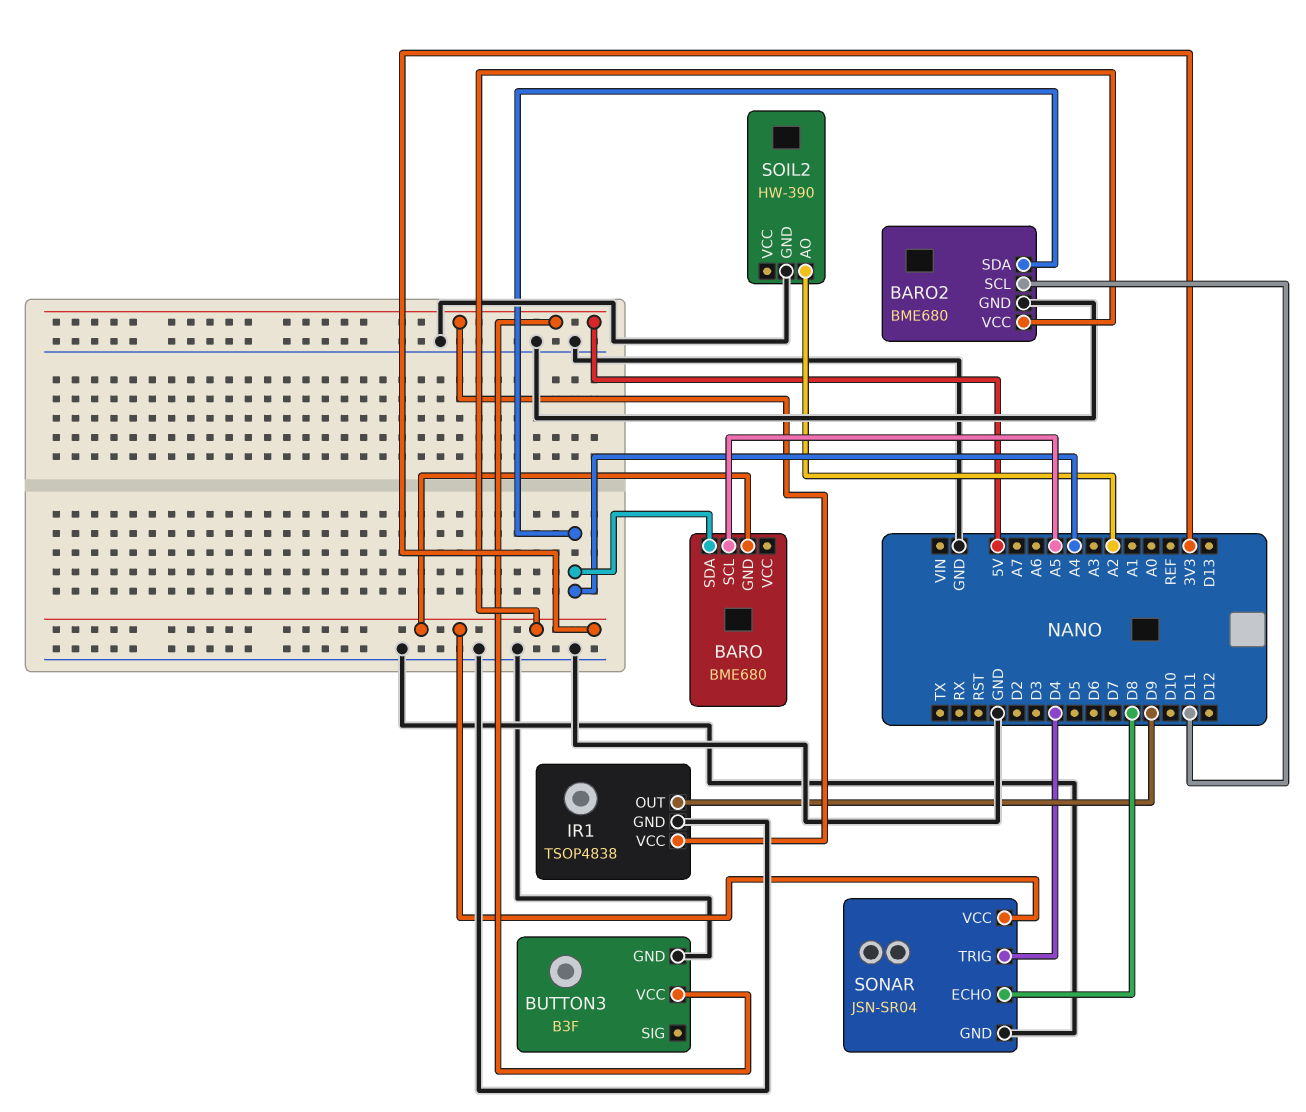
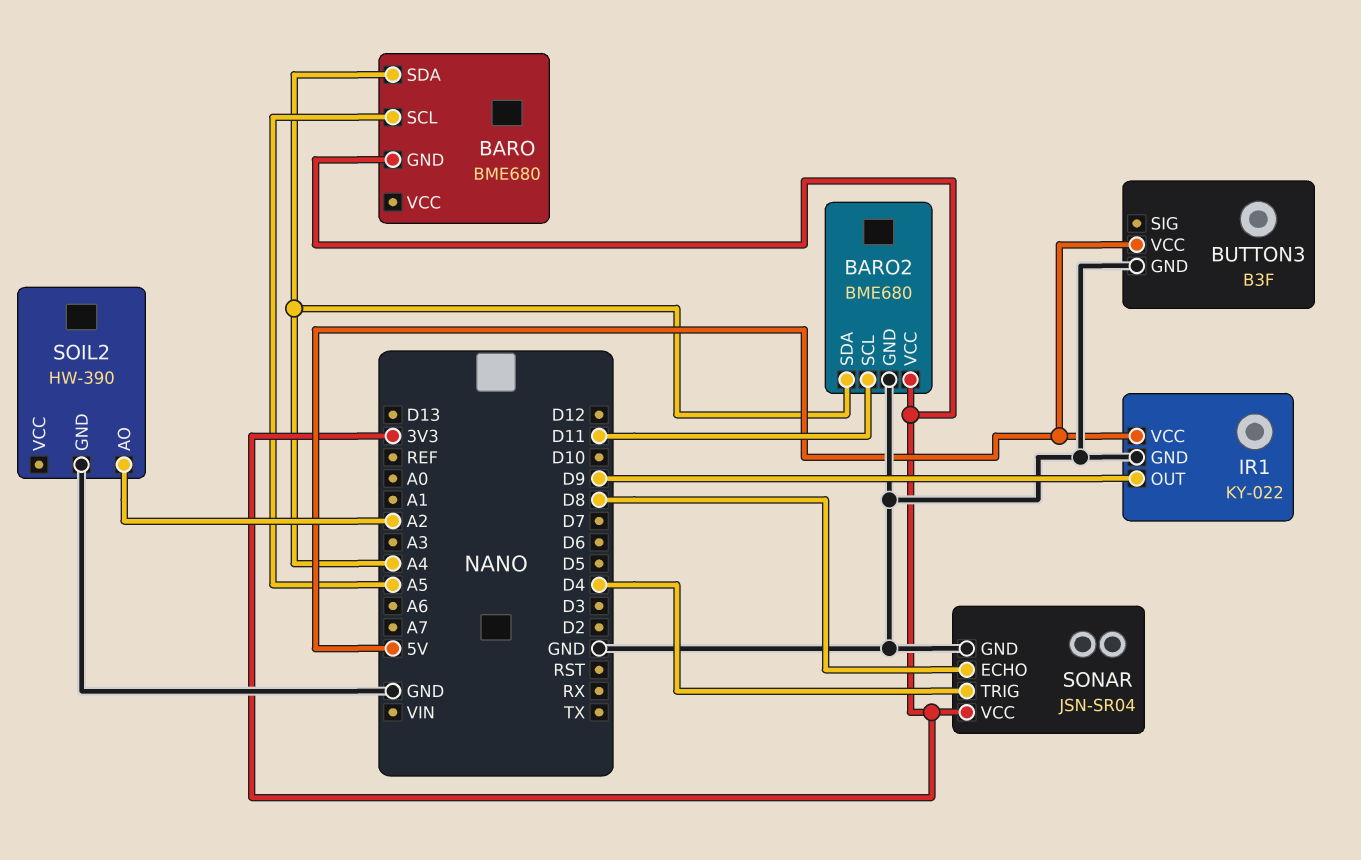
IR1: TSOP4838 -> KY-022

